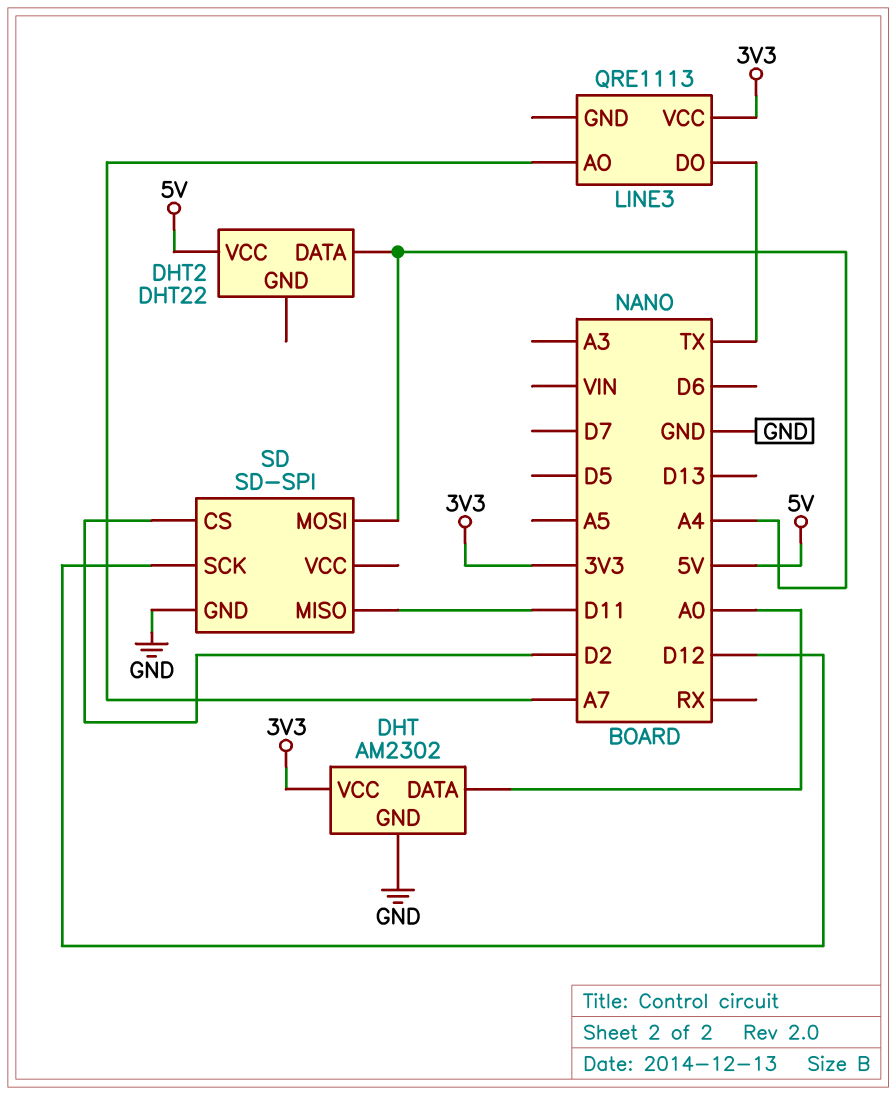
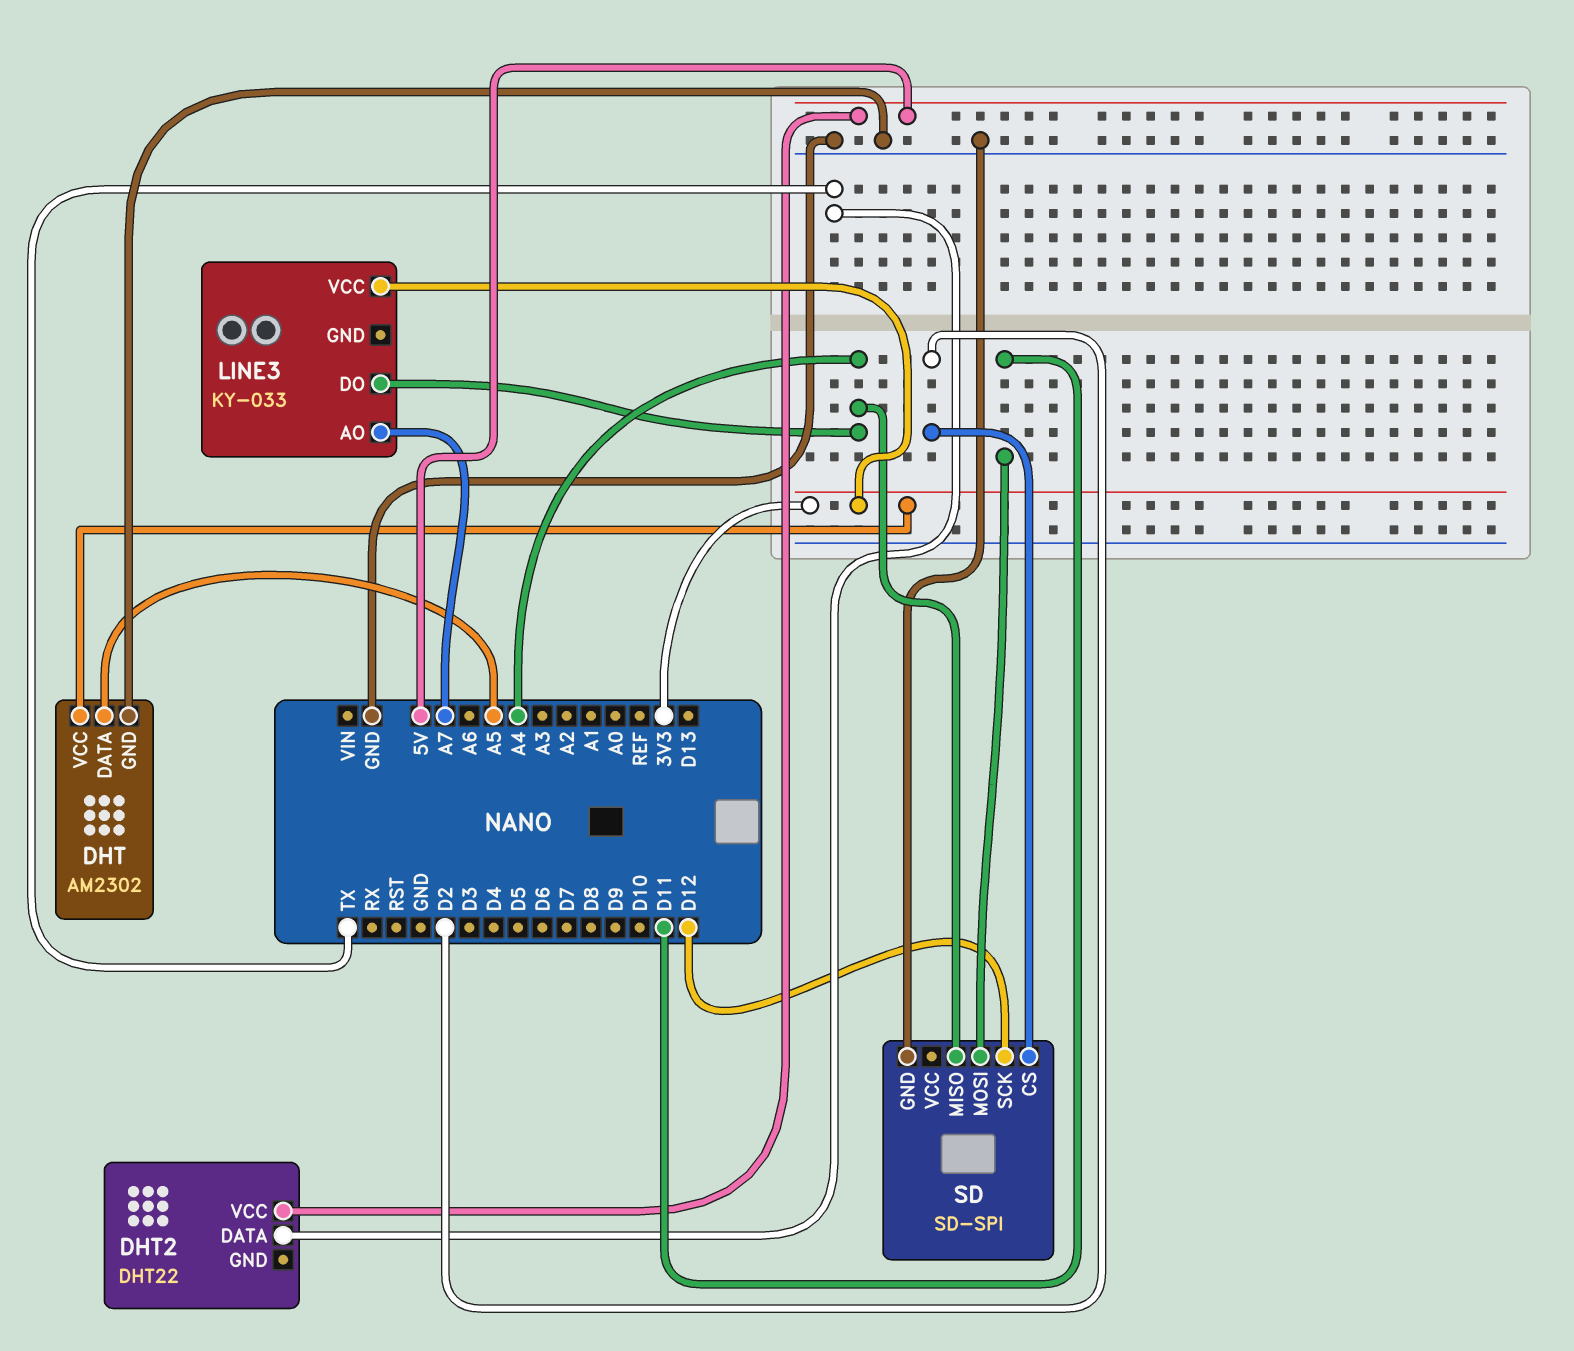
DHT pin DATA: A0 -> A5
DHT2 pin DATA: A4 -> TX
LINE3: QRE1113 -> KY-033
LINE3 pin DO: TX -> A4
SD pin MISO: D11 -> A4
SD pin MOSI: A4 -> D11

